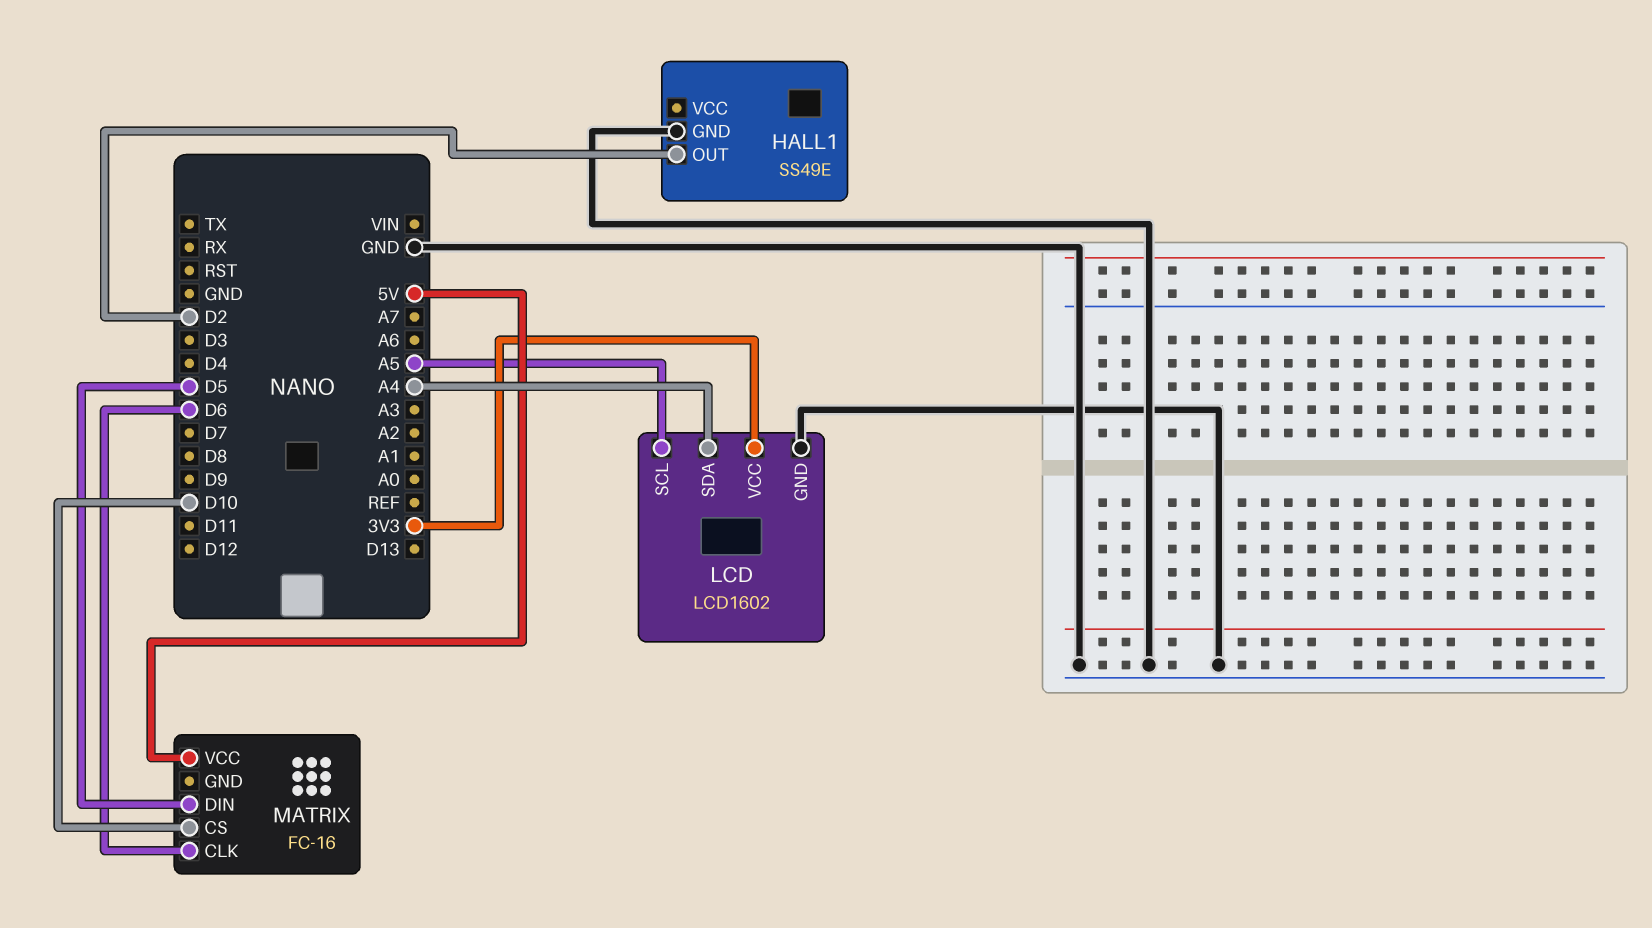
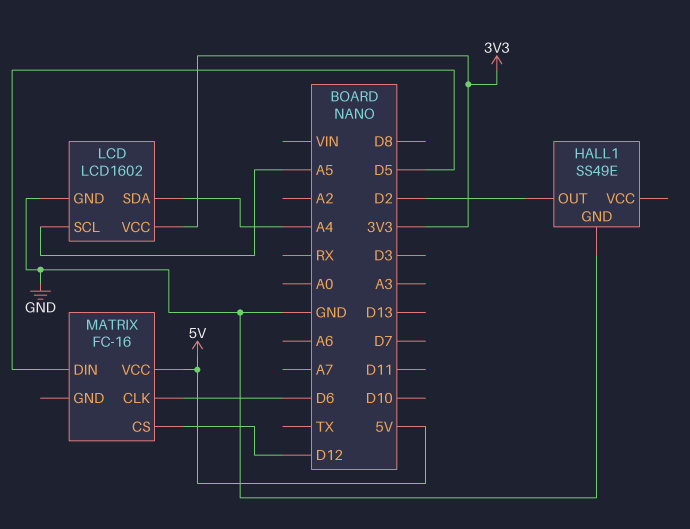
MATRIX pin CS: D10 -> D12

